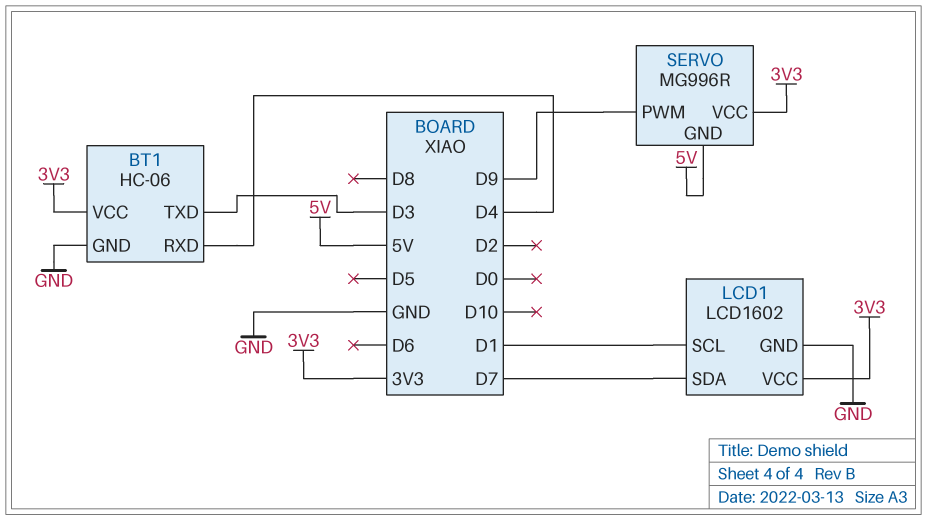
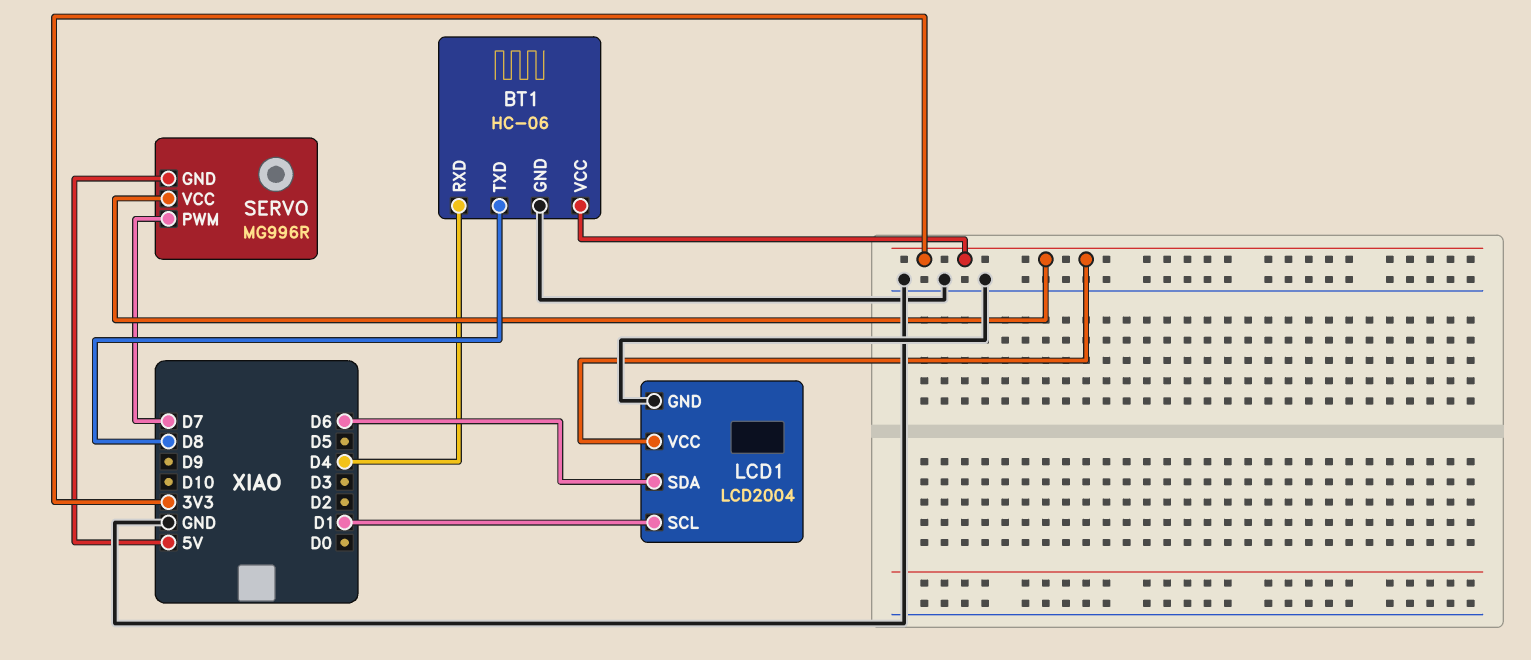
BT1 pin TXD: D3 -> D8
LCD1: LCD1602 -> LCD2004
LCD1 pin SDA: D7 -> D6
SERVO pin PWM: D9 -> D7

